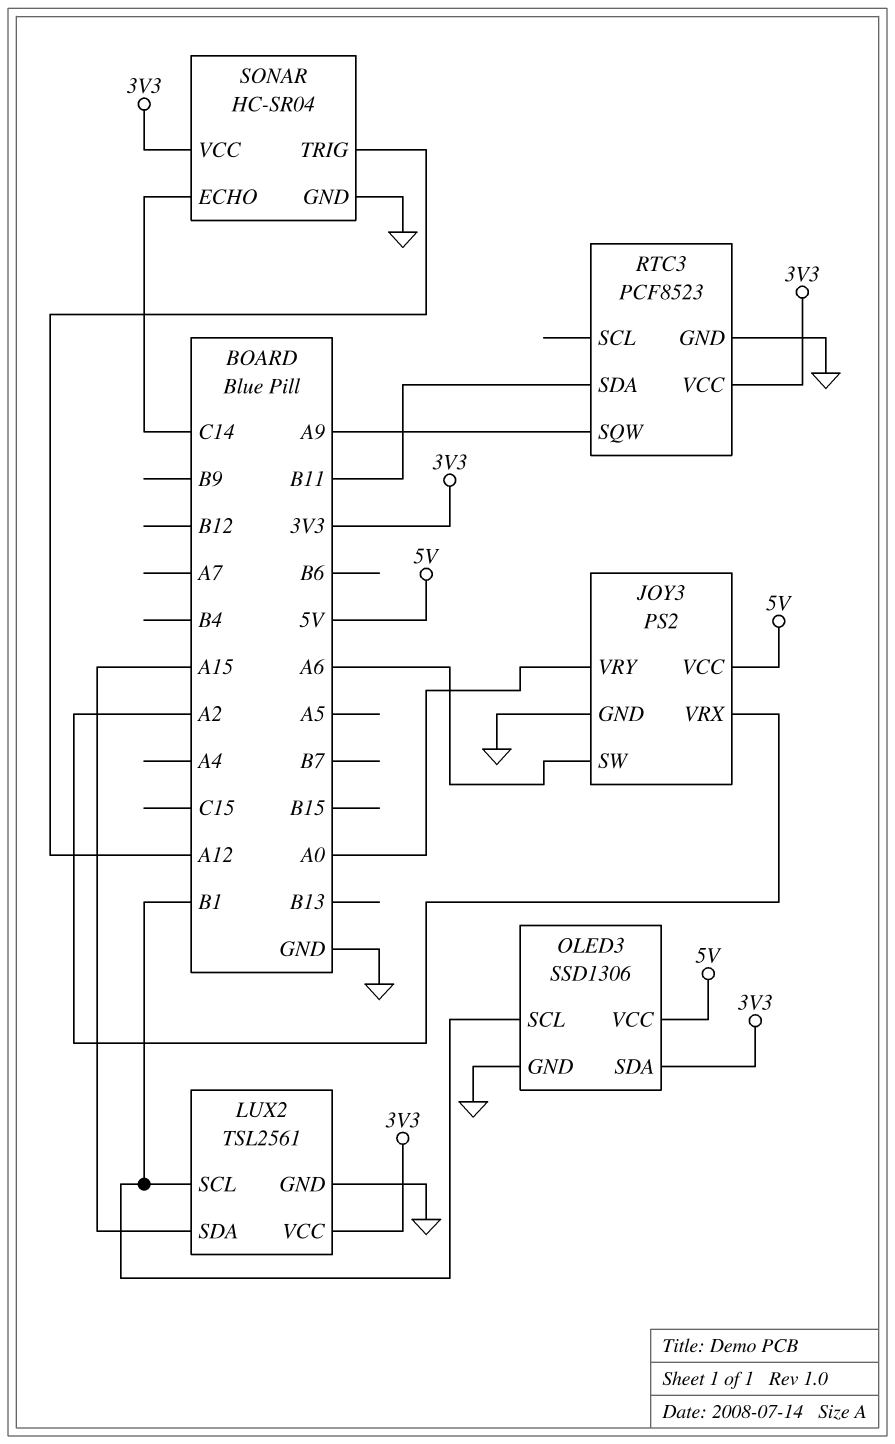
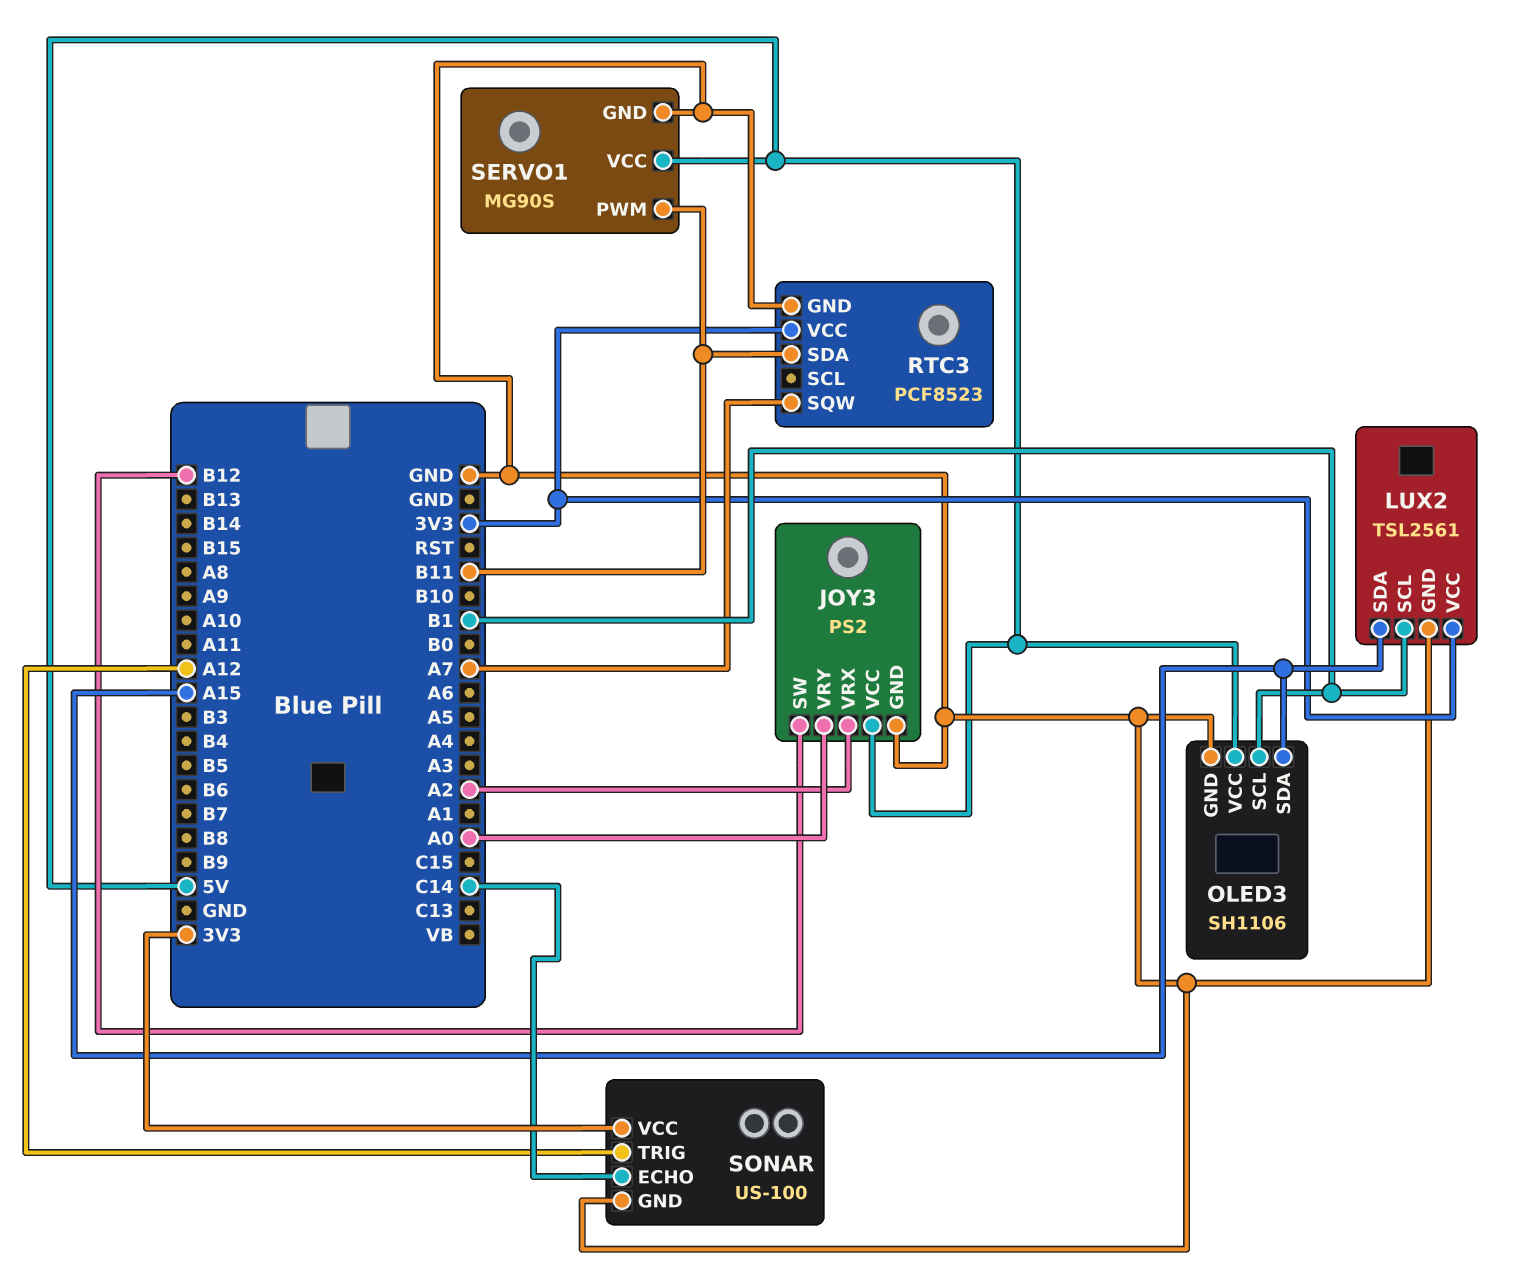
JOY3 pin SW: A6 -> B12
OLED3: SSD1306 -> SH1106
OLED3 pin SDA: 3V3 -> A15
RTC3 pin SQW: A9 -> A7
SERVO1: none -> MG90S
SERVO1 pin GND: none -> GND
SERVO1 pin PWM: none -> B11
SERVO1 pin VCC: none -> 5V
SONAR: HC-SR04 -> US-100

